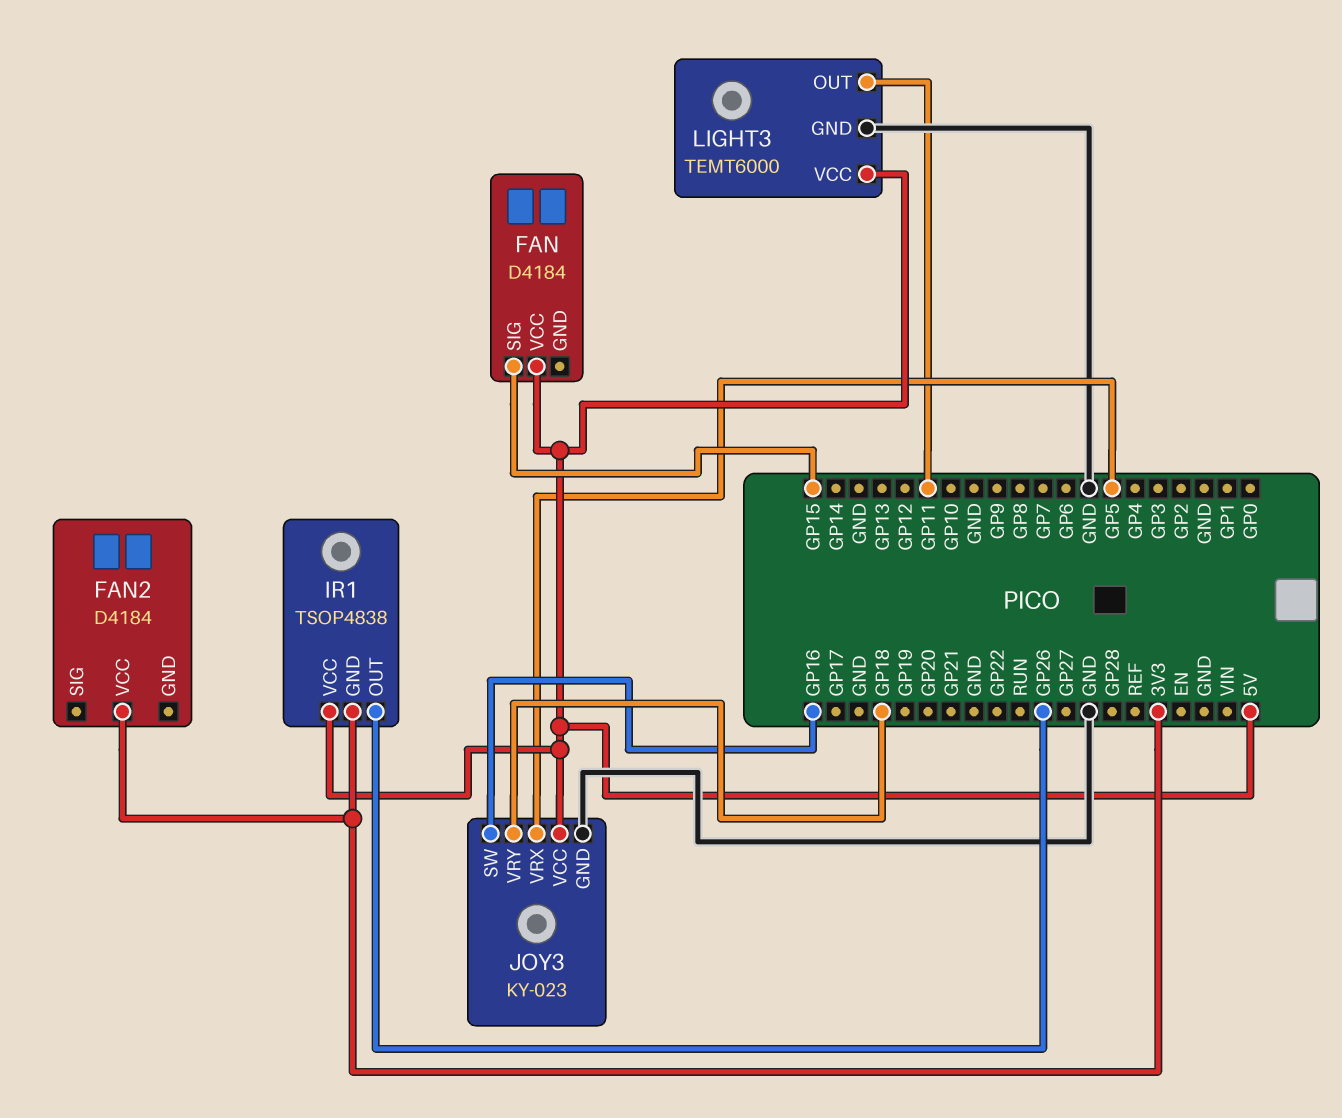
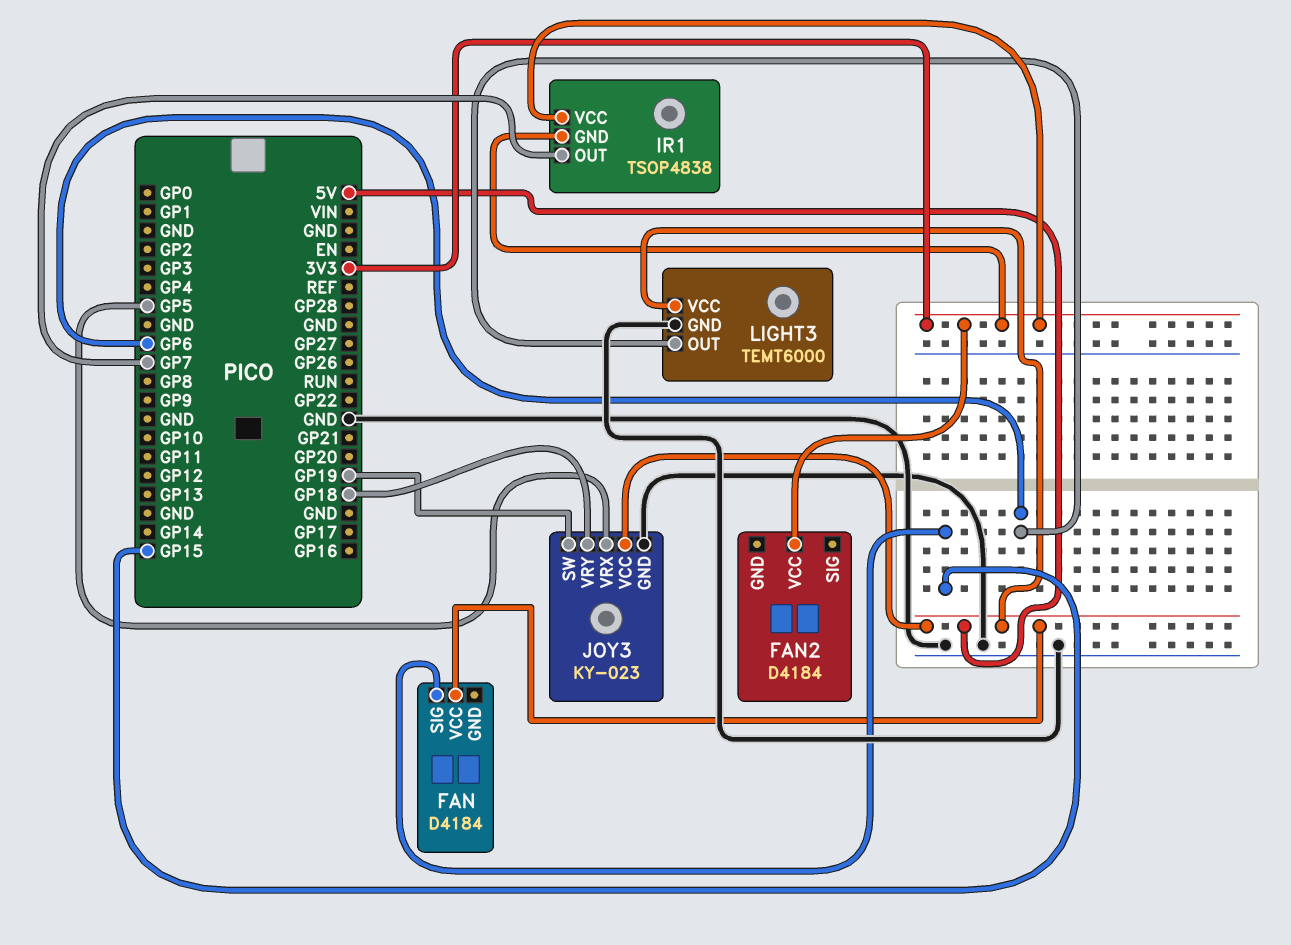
IR1 pin OUT: GP26 -> GP7
IR1 pin VCC: 5V -> 3V3
JOY3 pin SW: GP16 -> GP19
LIGHT3 pin OUT: GP11 -> GP6

